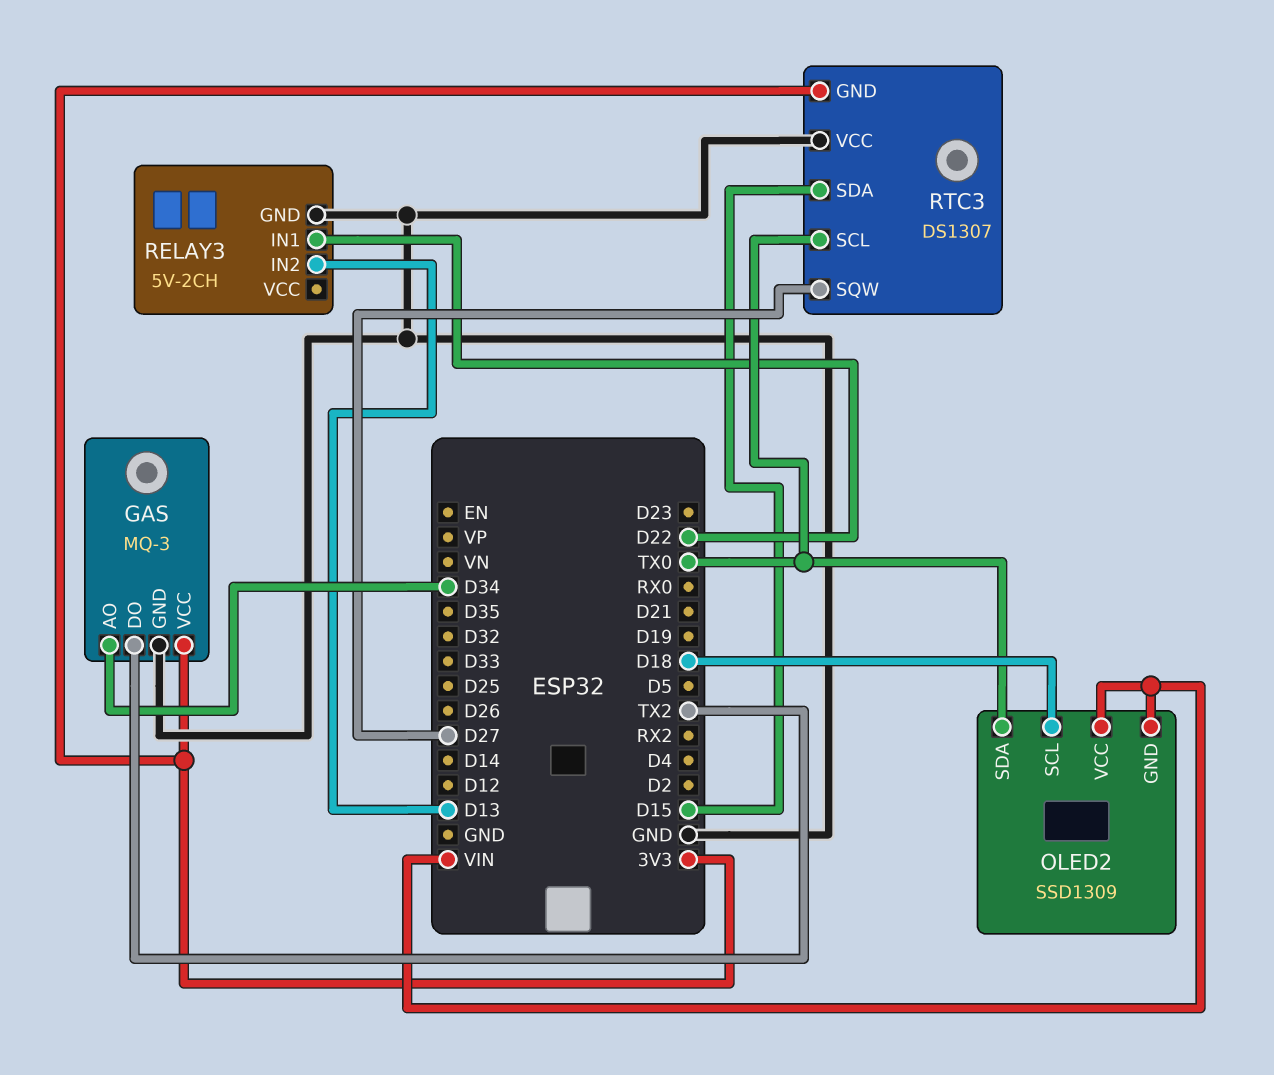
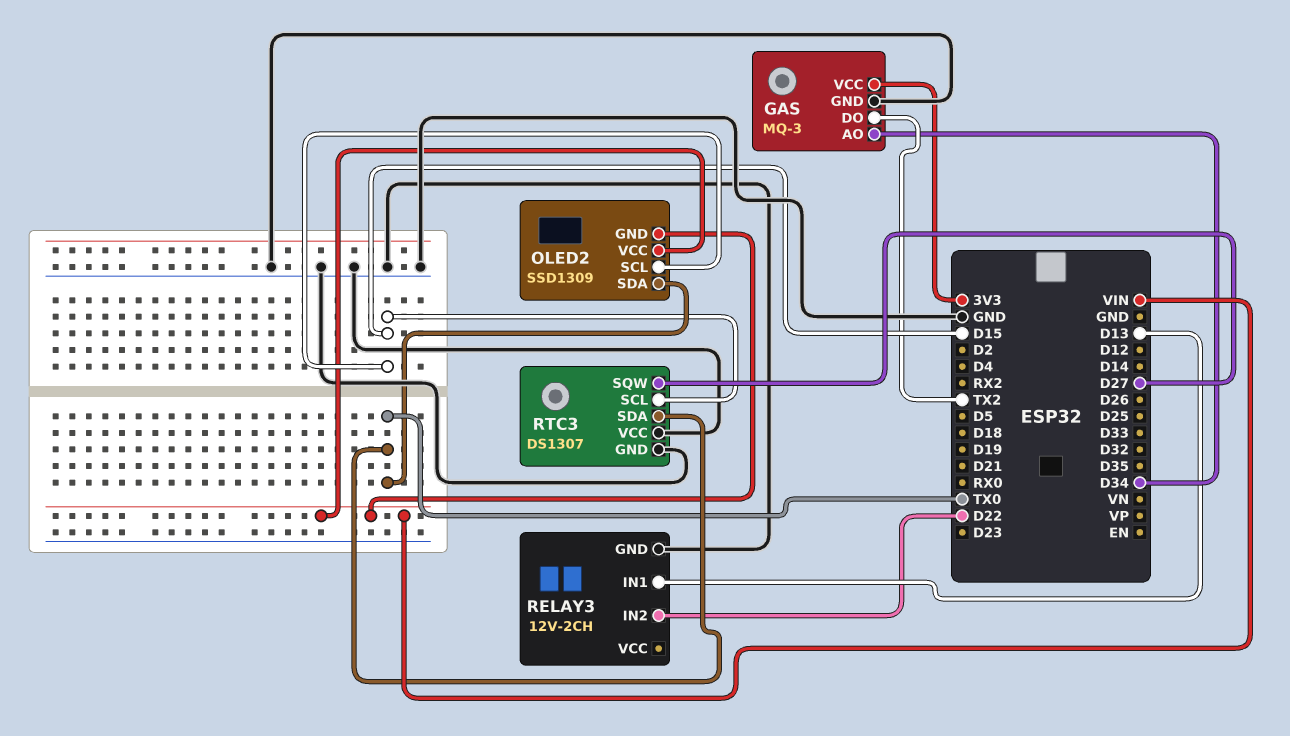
OLED2 pin SCL: D18 -> D15
RELAY3: 5V-2CH -> 12V-2CH
RELAY3 pin IN1: D22 -> D13
RELAY3 pin IN2: D13 -> D22
RTC3 pin GND: 3V3 -> GND
RTC3 pin SCL: TX0 -> D15
RTC3 pin SDA: D15 -> TX0

